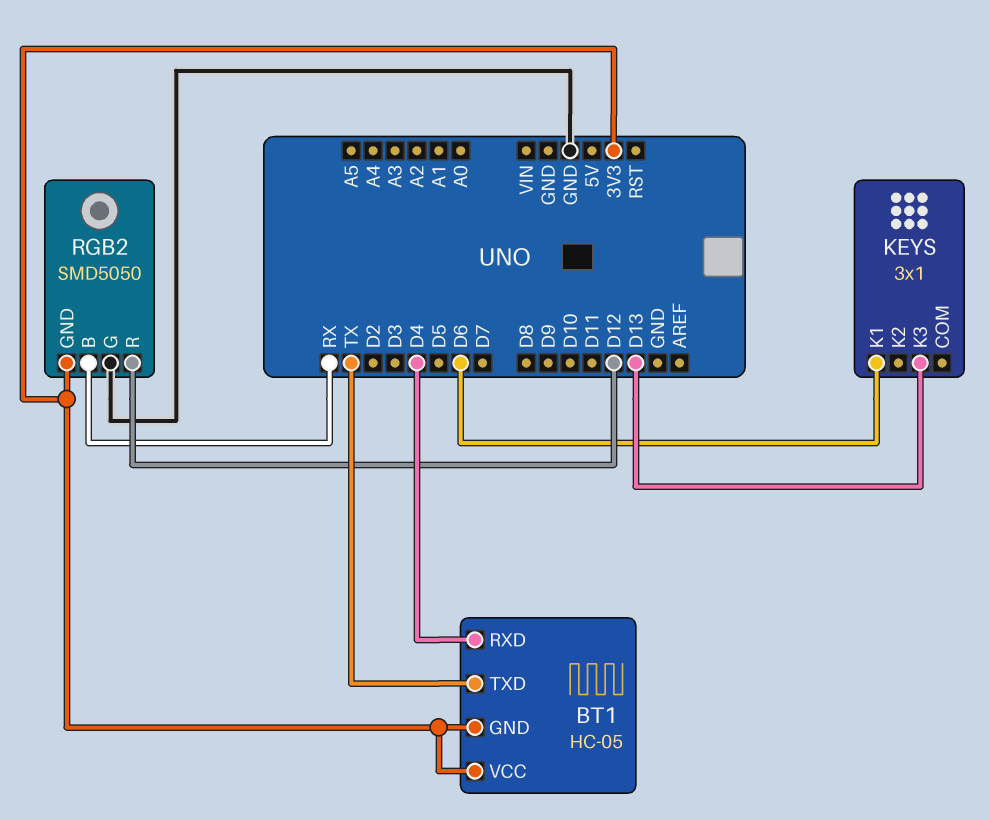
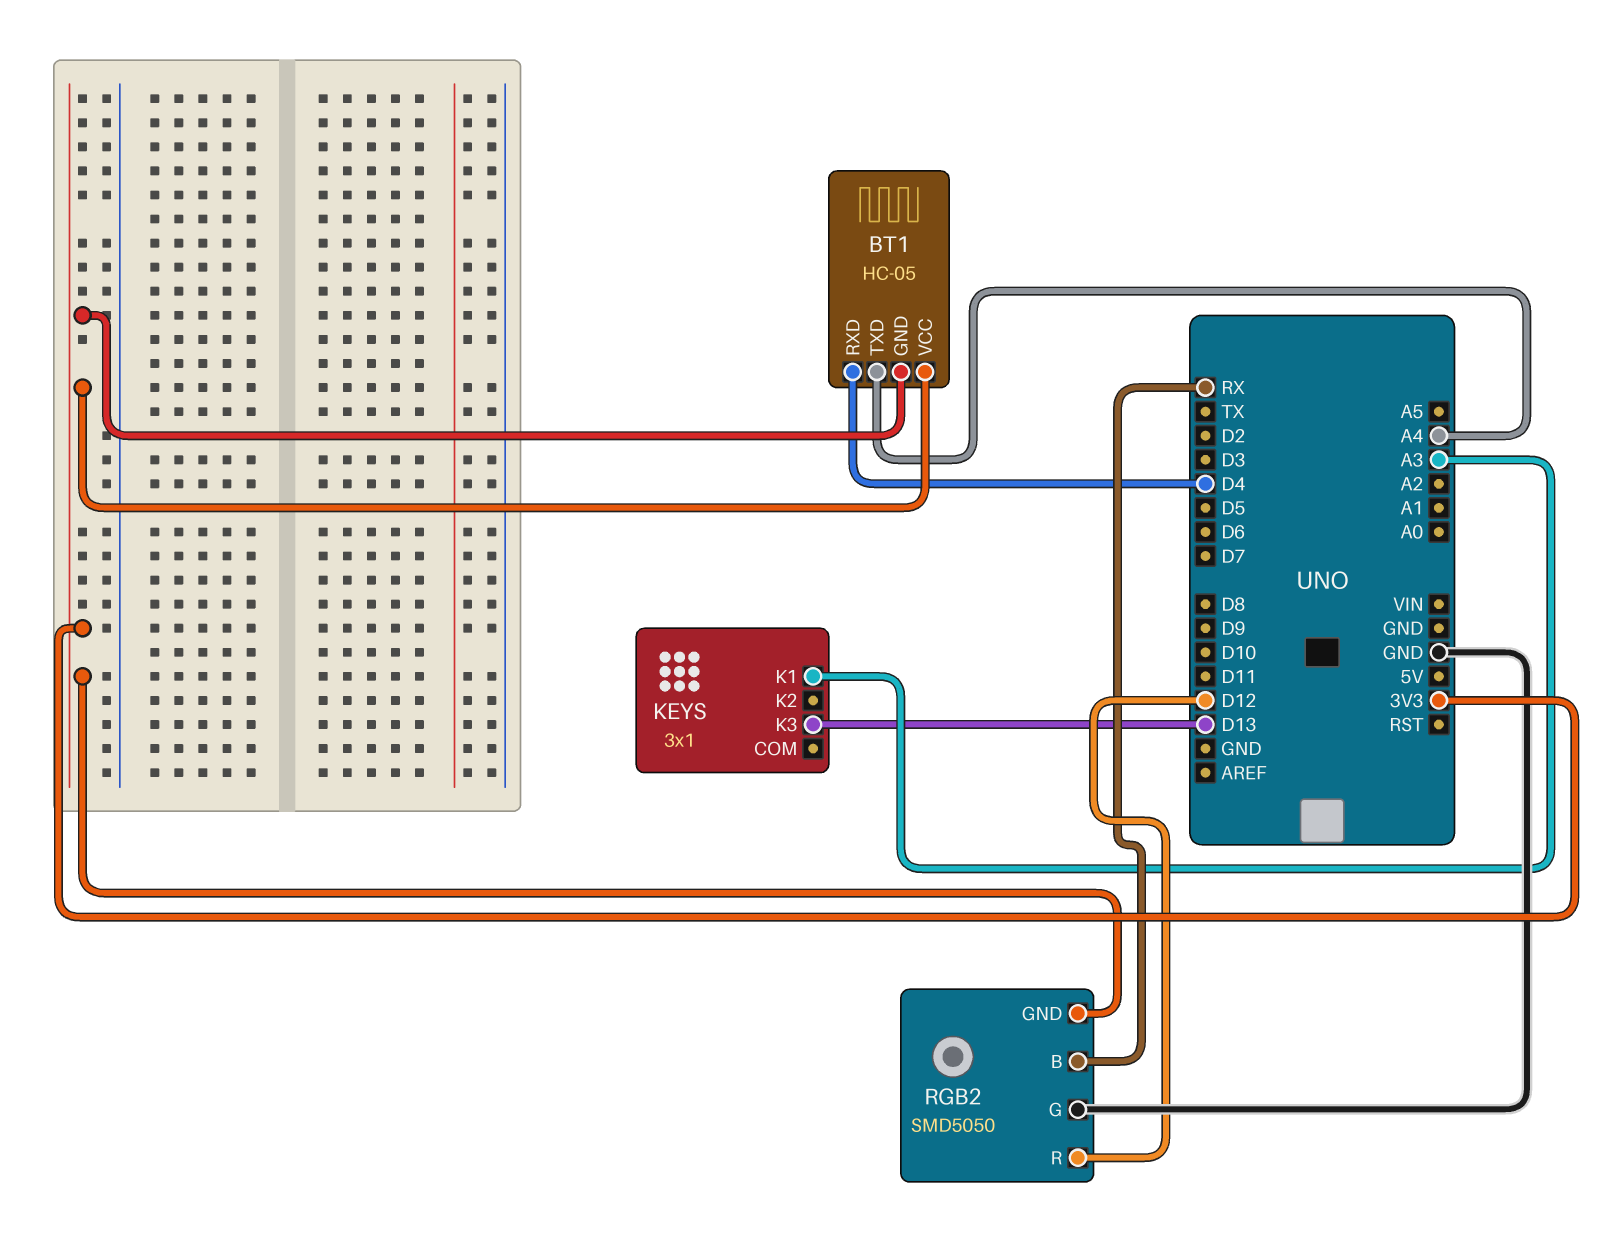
BT1 pin TXD: TX -> A4
KEYS pin K1: D6 -> A3

